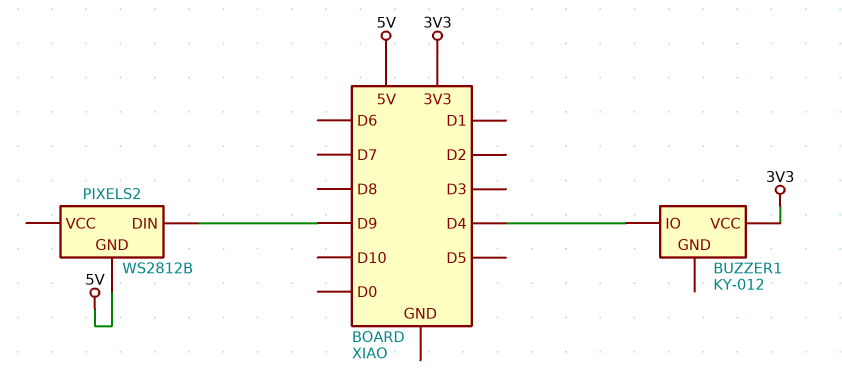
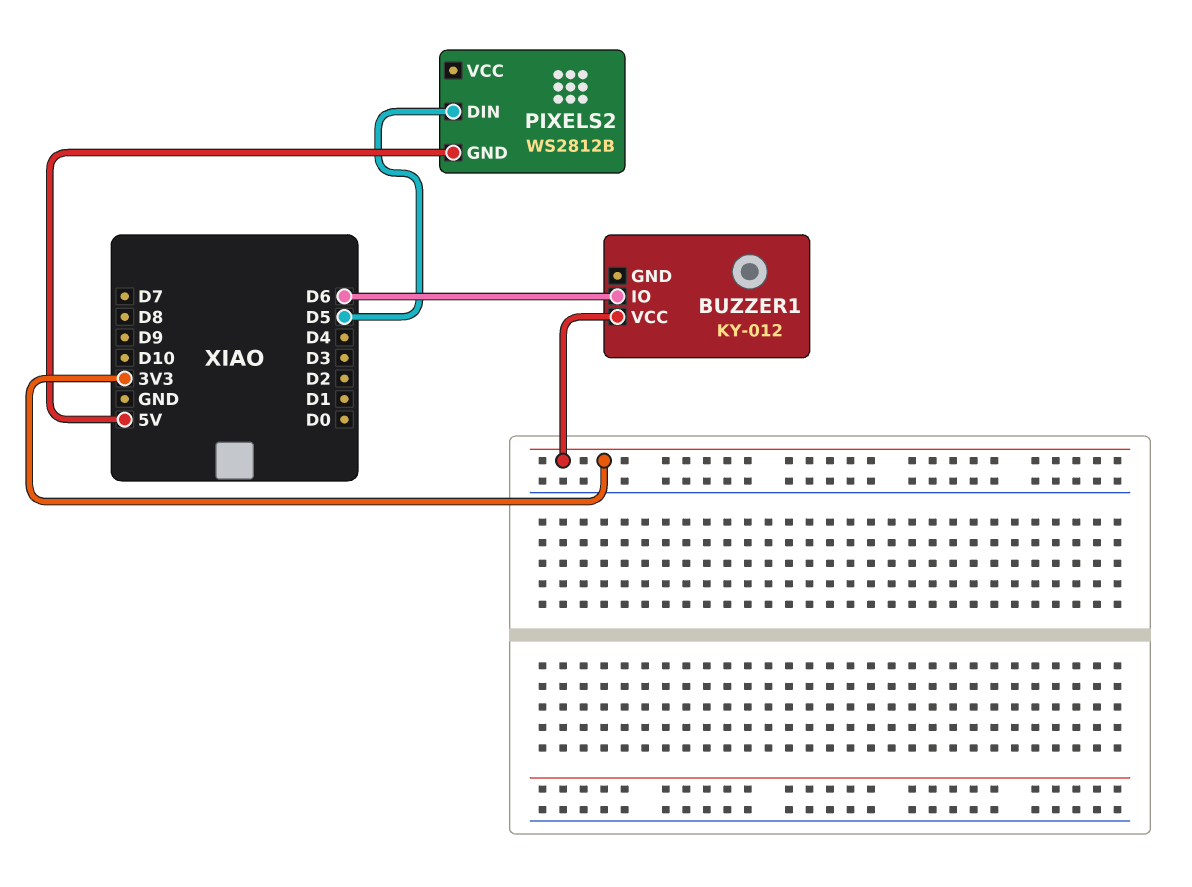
BUZZER1 pin IO: D4 -> D6
PIXELS2 pin DIN: D9 -> D5

